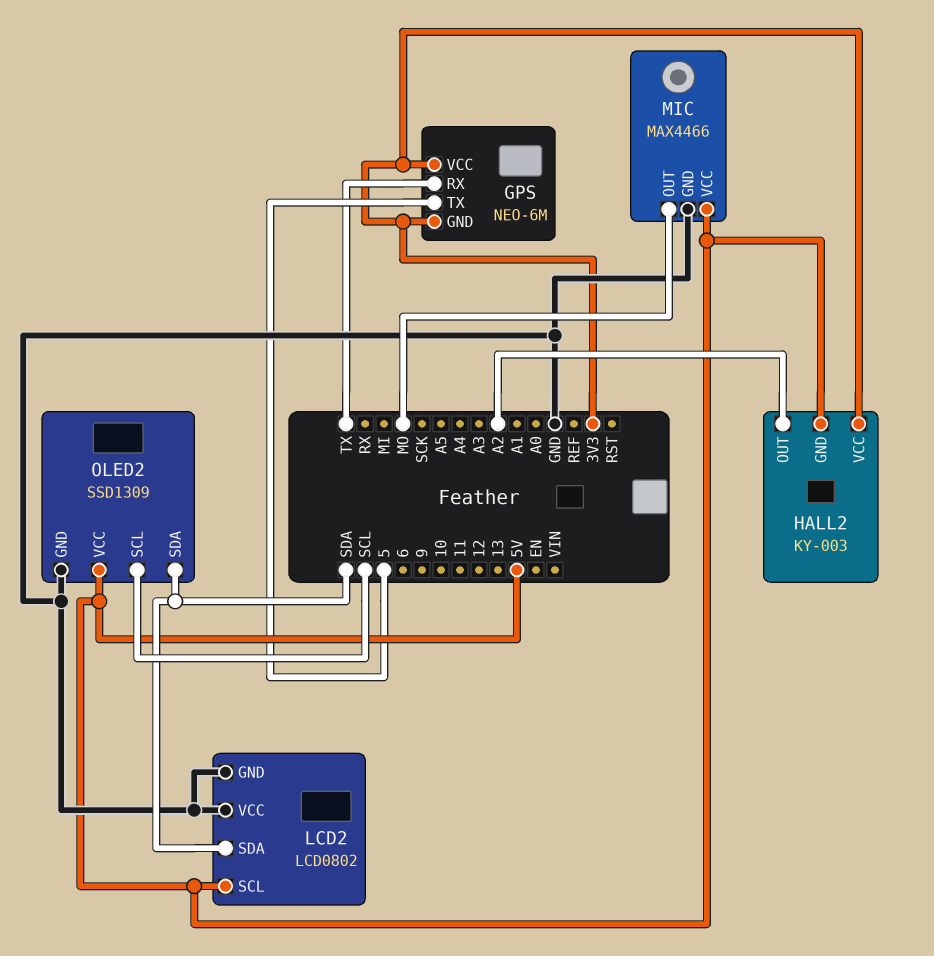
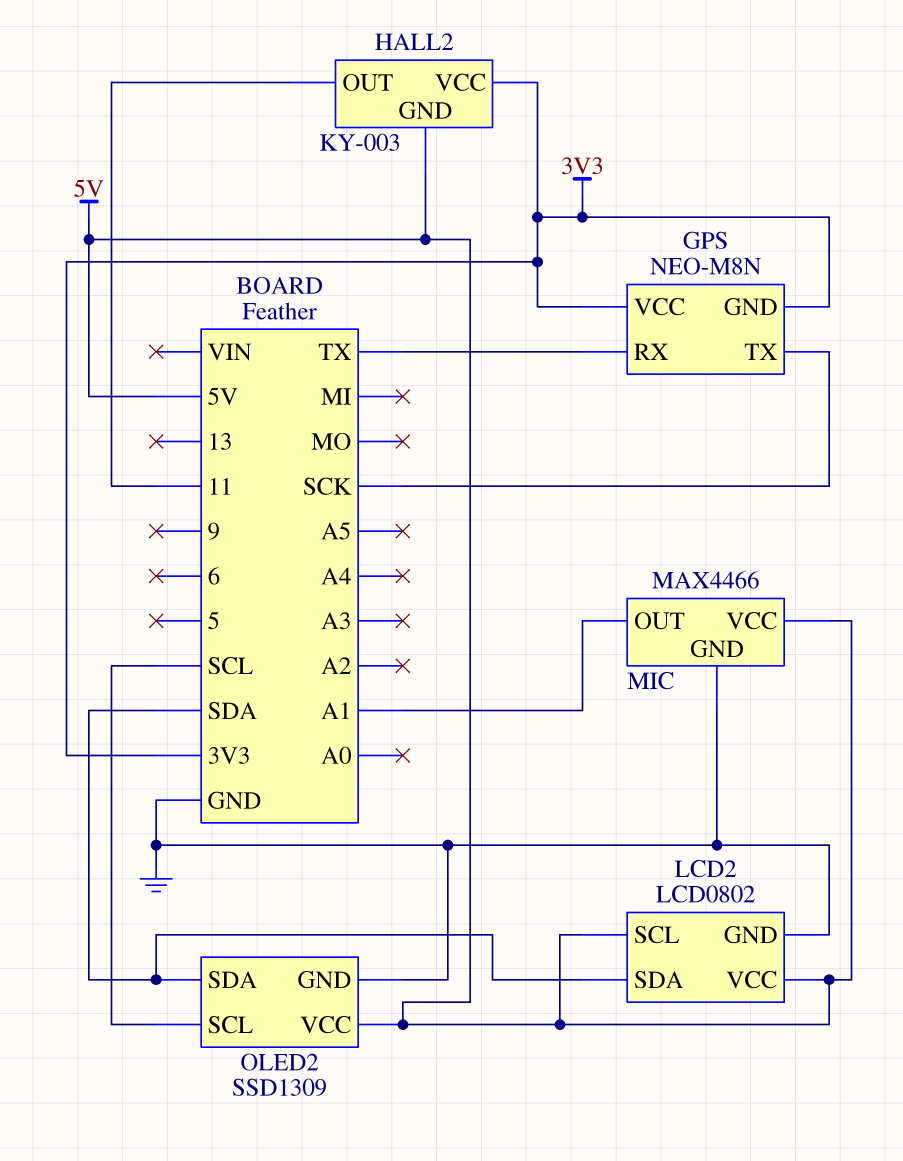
GPS: NEO-6M -> NEO-M8N
GPS pin TX: 5 -> SCK
HALL2 pin OUT: A2 -> 11
LCD2 pin VCC: GND -> 5V
MIC pin OUT: MO -> A1

